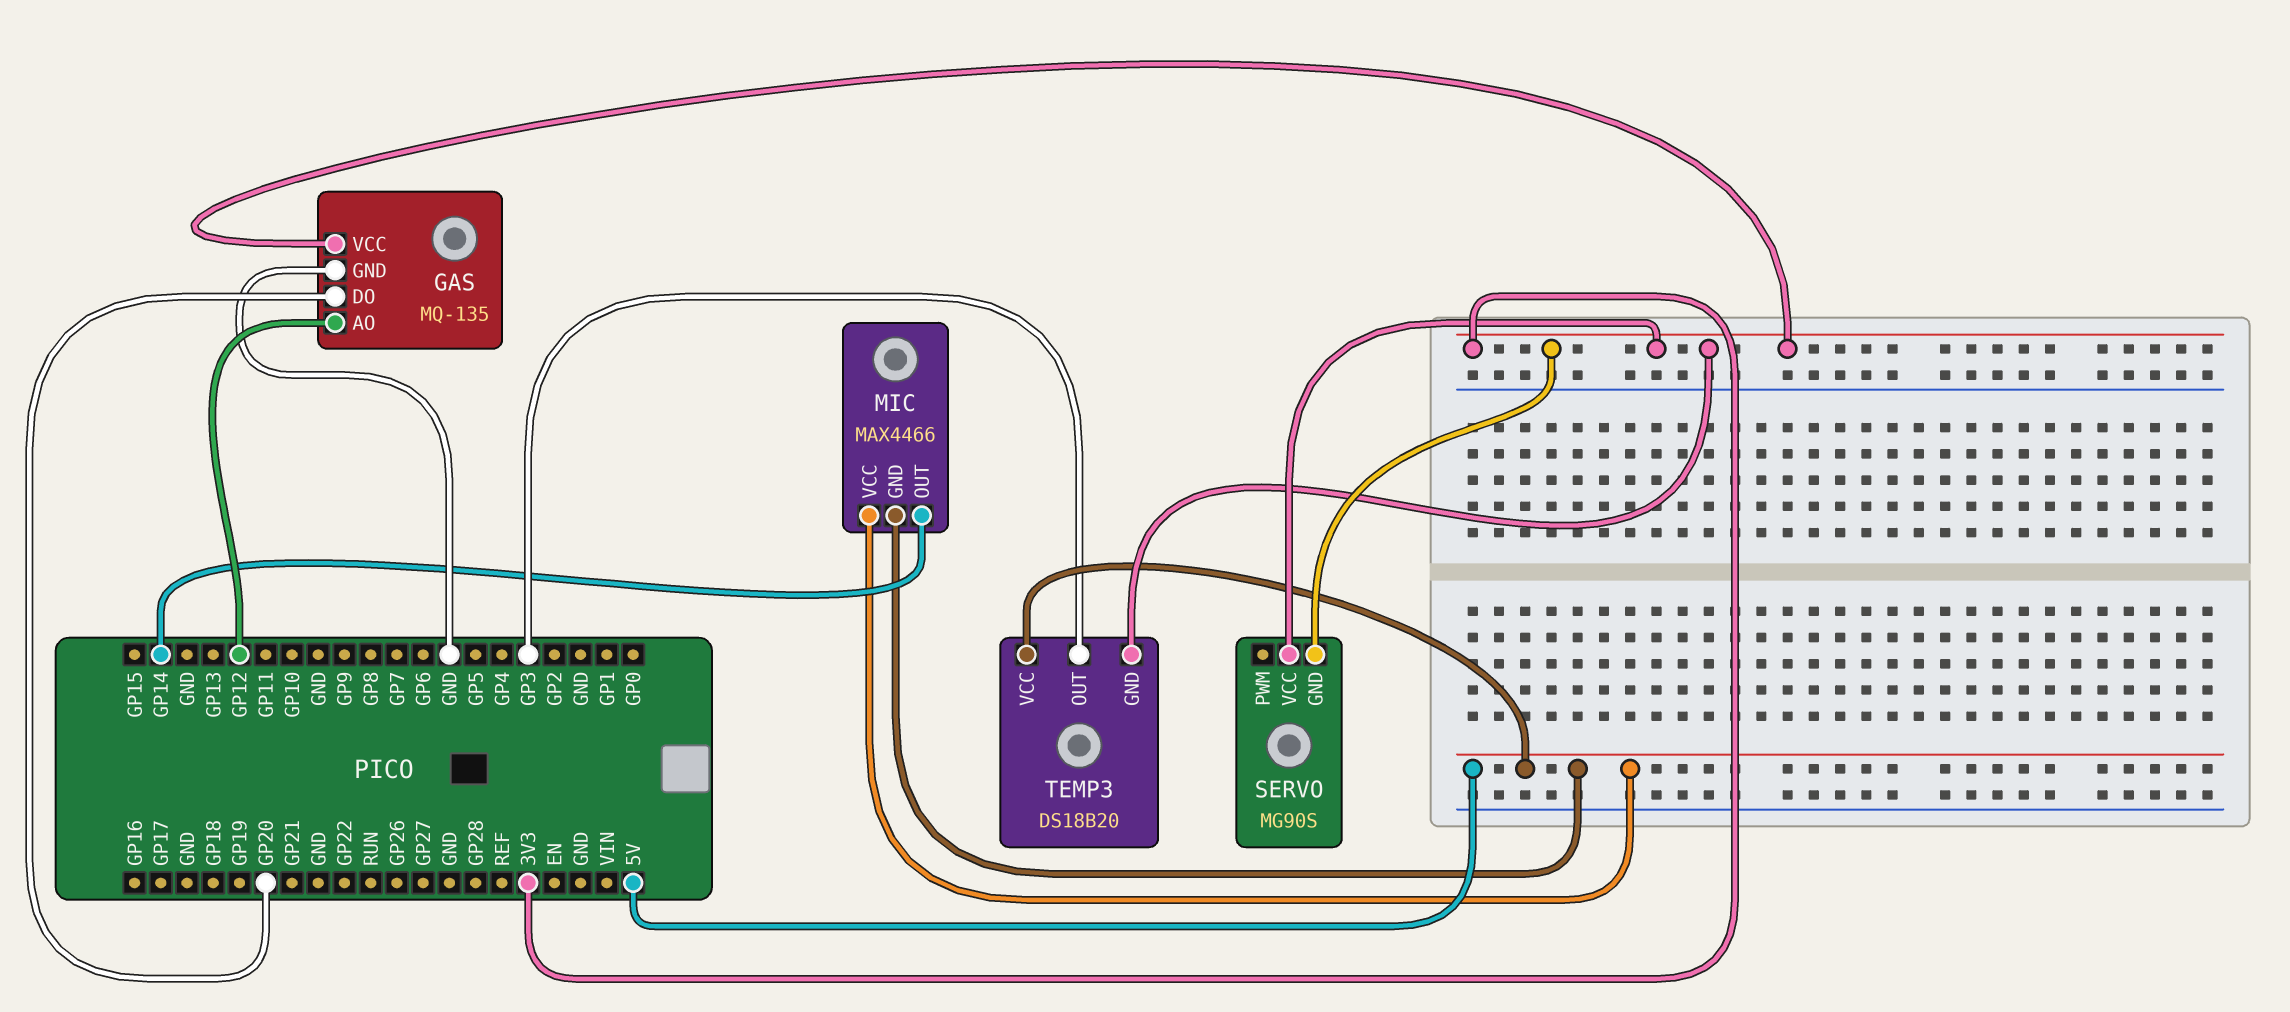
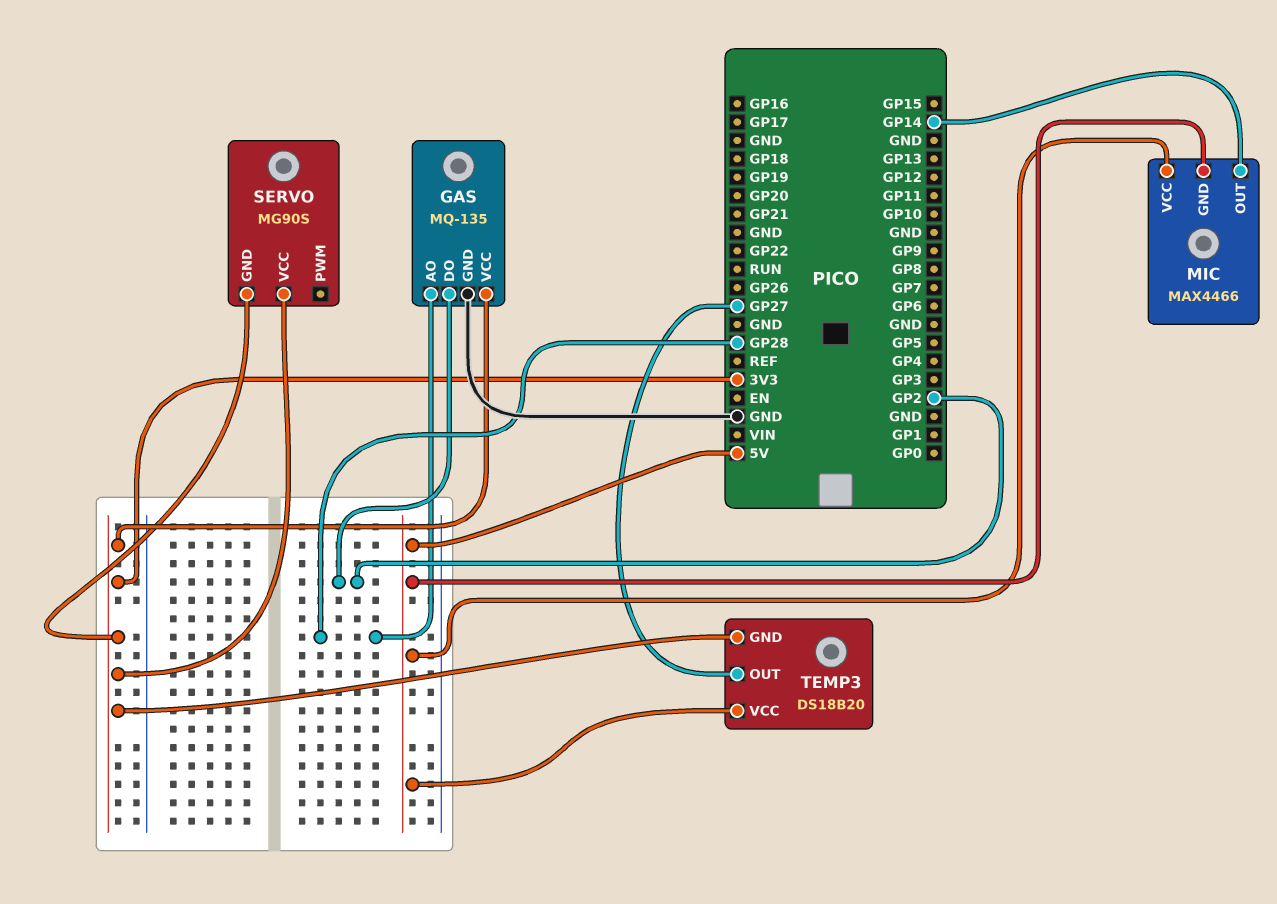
GAS pin AO: GP12 -> GP28
GAS pin DO: GP20 -> GP2
TEMP3 pin OUT: GP3 -> GP27

